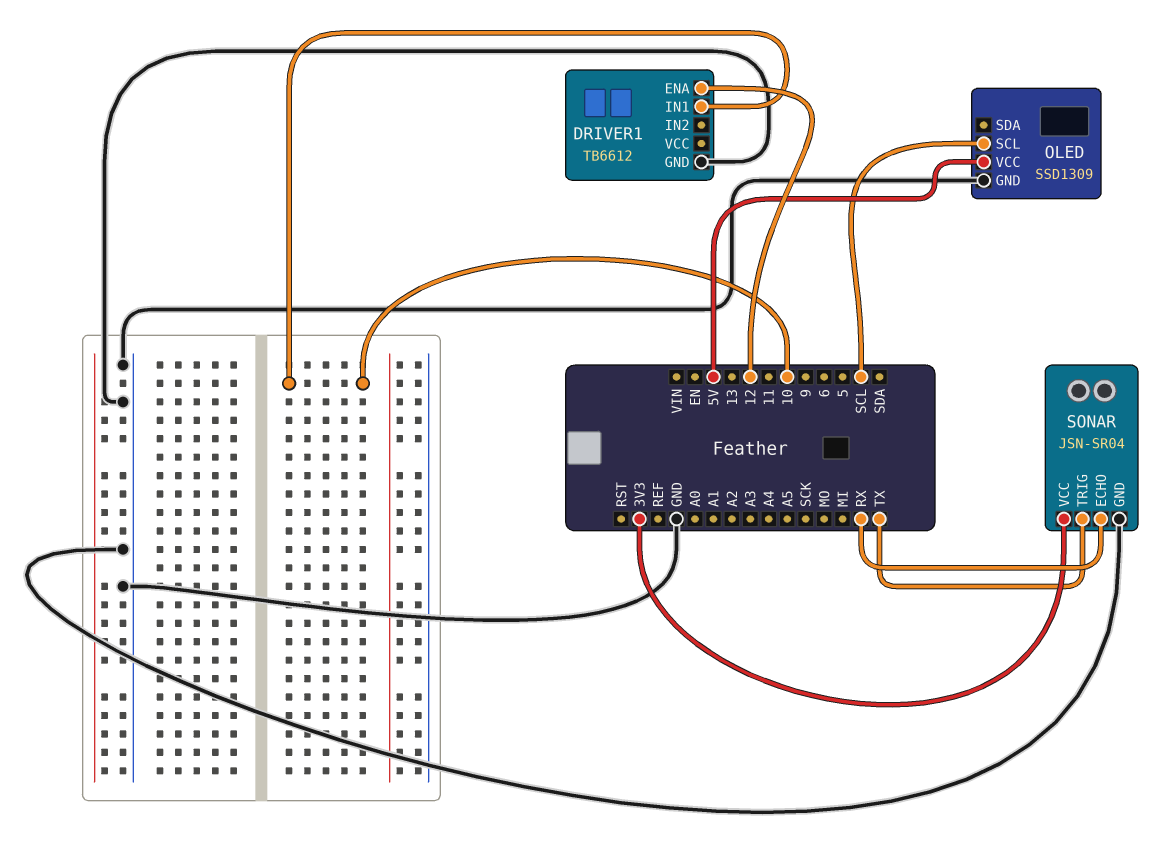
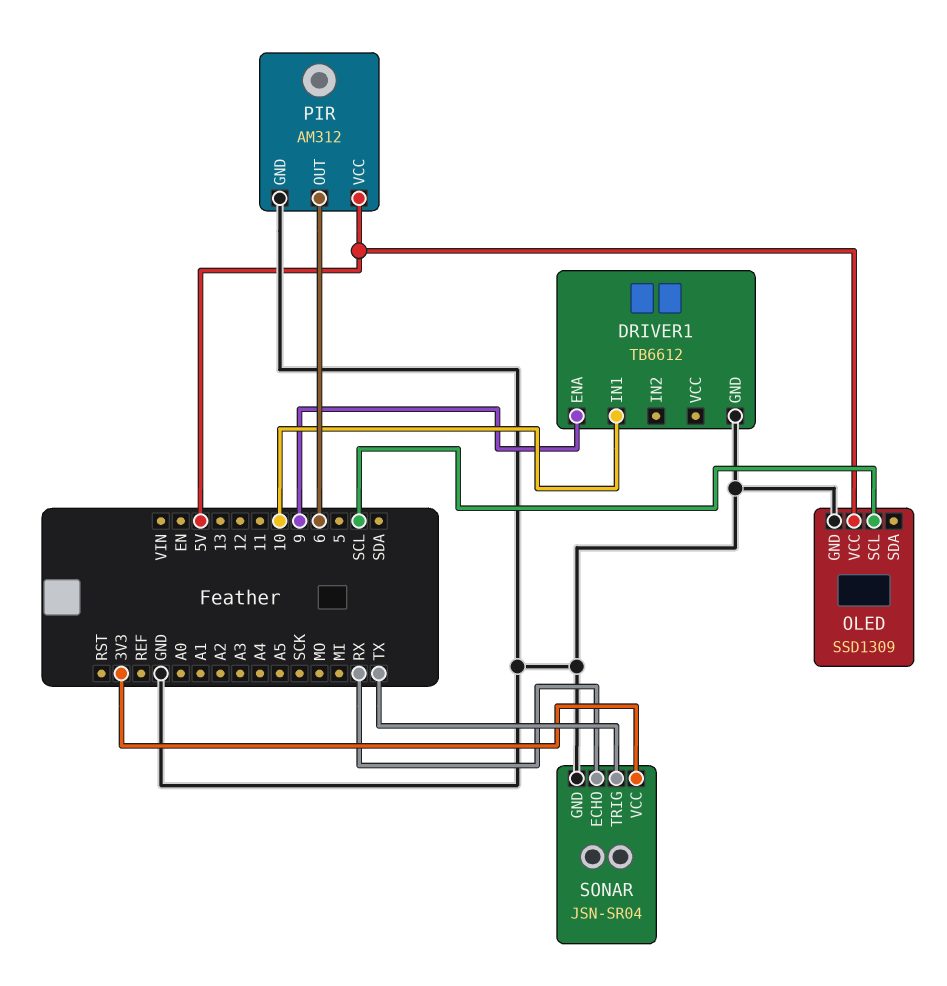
DRIVER1 pin ENA: 12 -> 9
PIR: none -> AM312
PIR pin GND: none -> GND
PIR pin OUT: none -> 6
PIR pin VCC: none -> 5V

